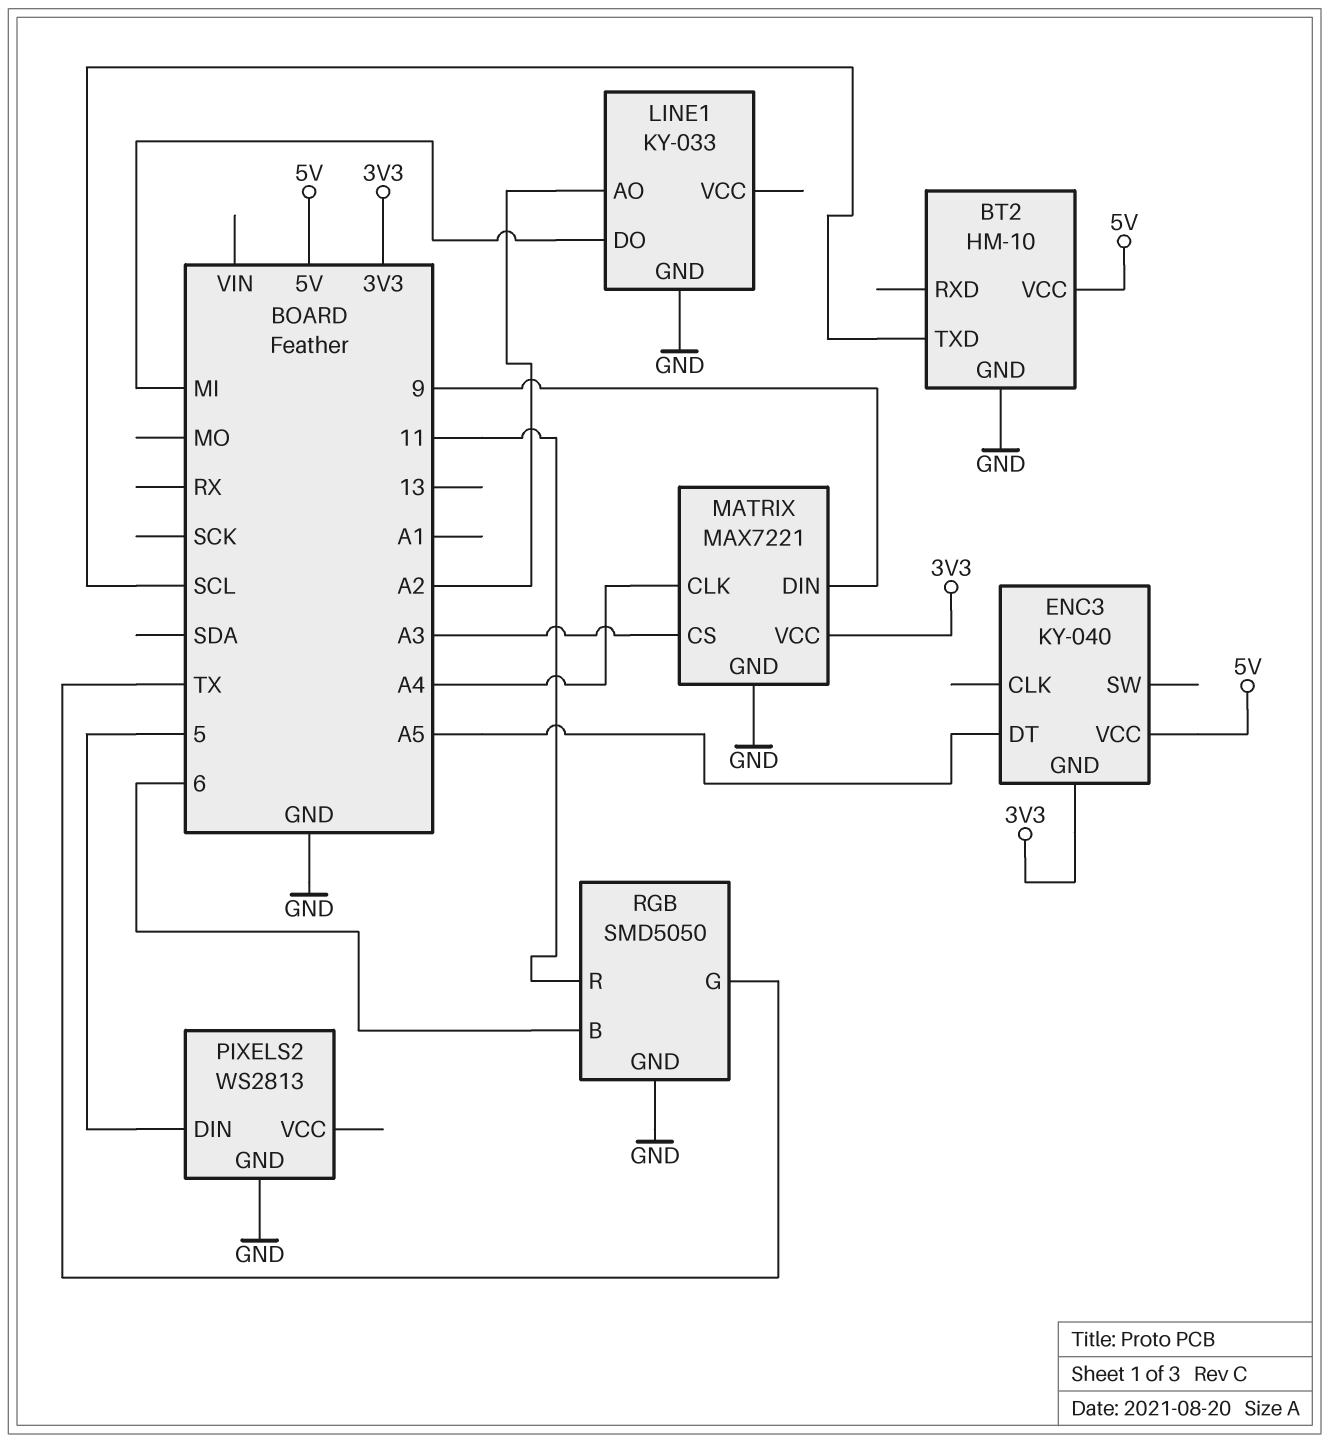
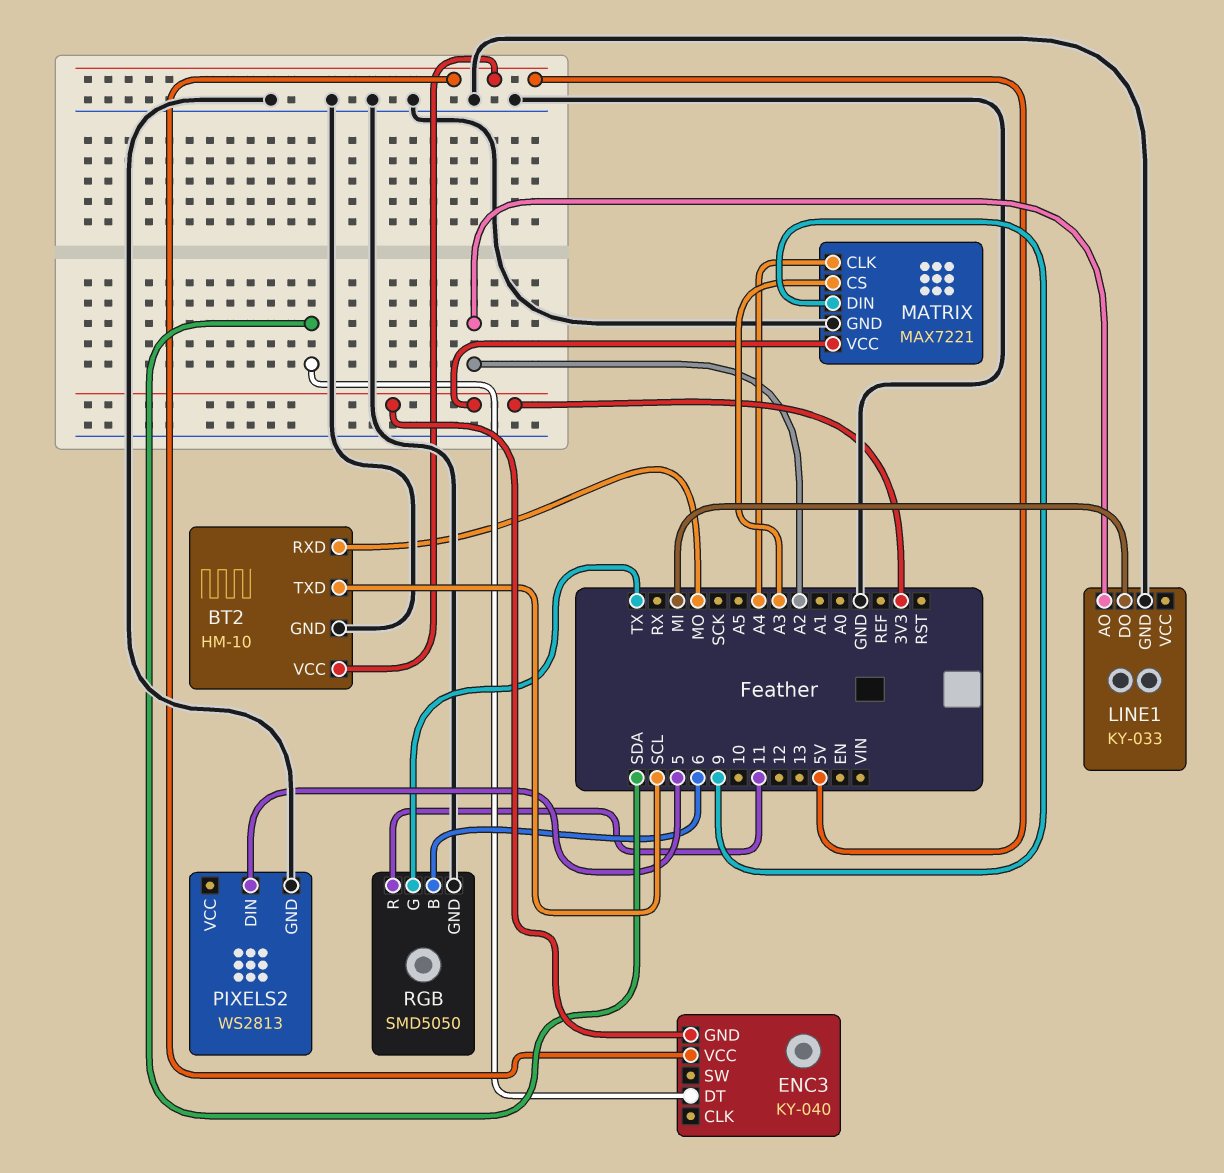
BT2 pin RXD: none -> MO
ENC3 pin DT: A5 -> SDA

